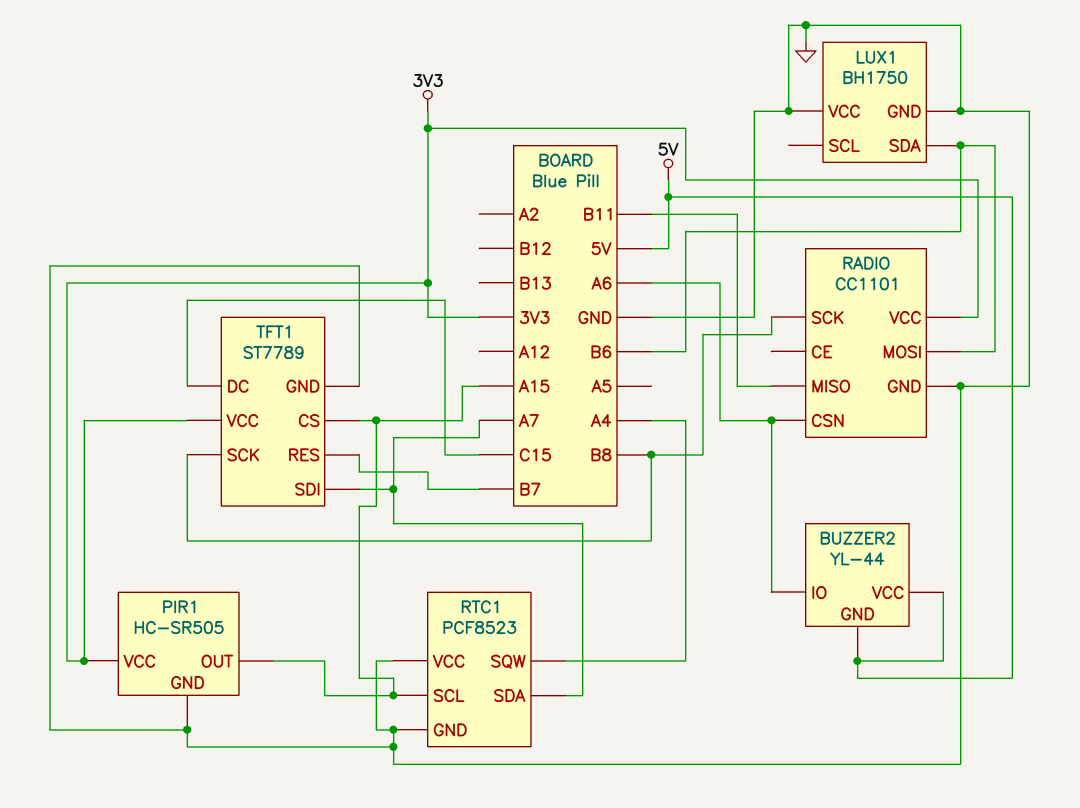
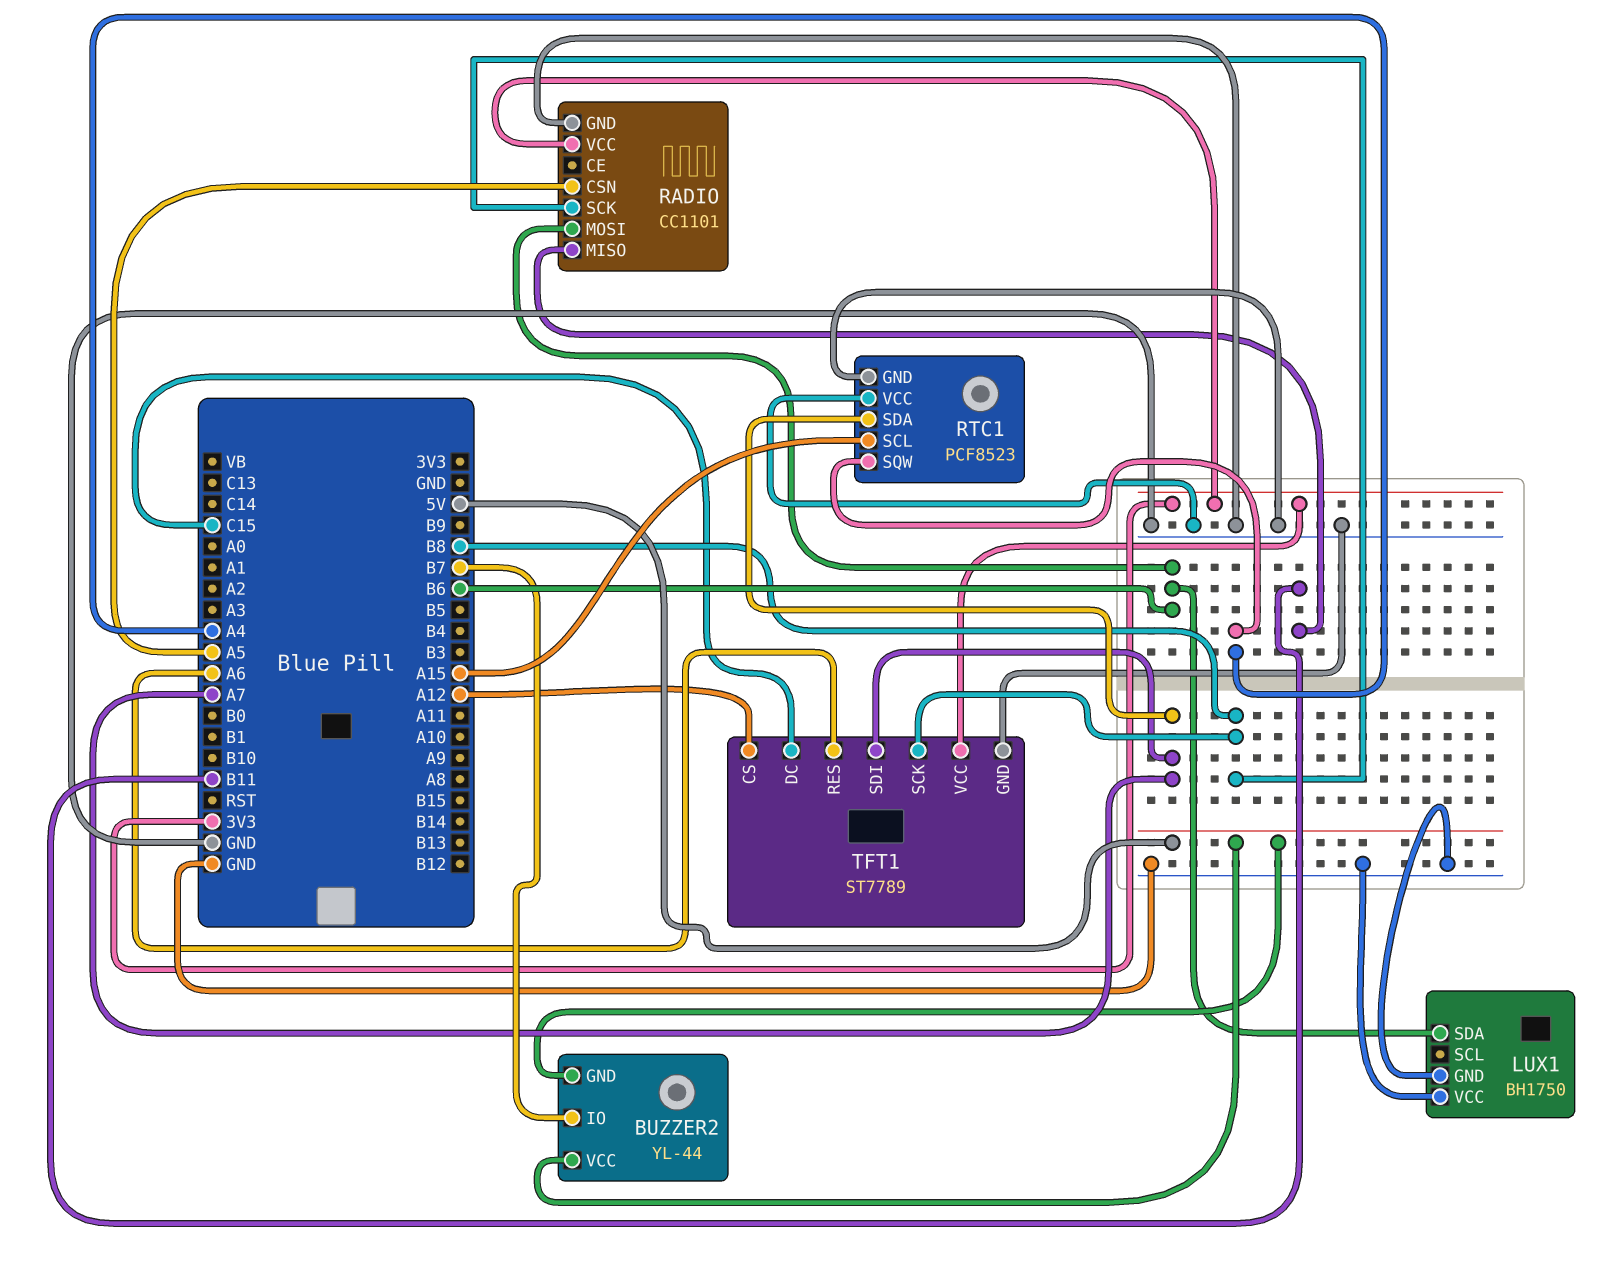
BUZZER2 pin IO: A6 -> B7
PIR1: HC-SR505 -> none
PIR1 pin GND: GND -> none
PIR1 pin OUT: A15 -> none
PIR1 pin VCC: 3V3 -> none
RADIO pin CSN: A6 -> A5
TFT1 pin CS: A15 -> A12
TFT1 pin RES: B7 -> A6

